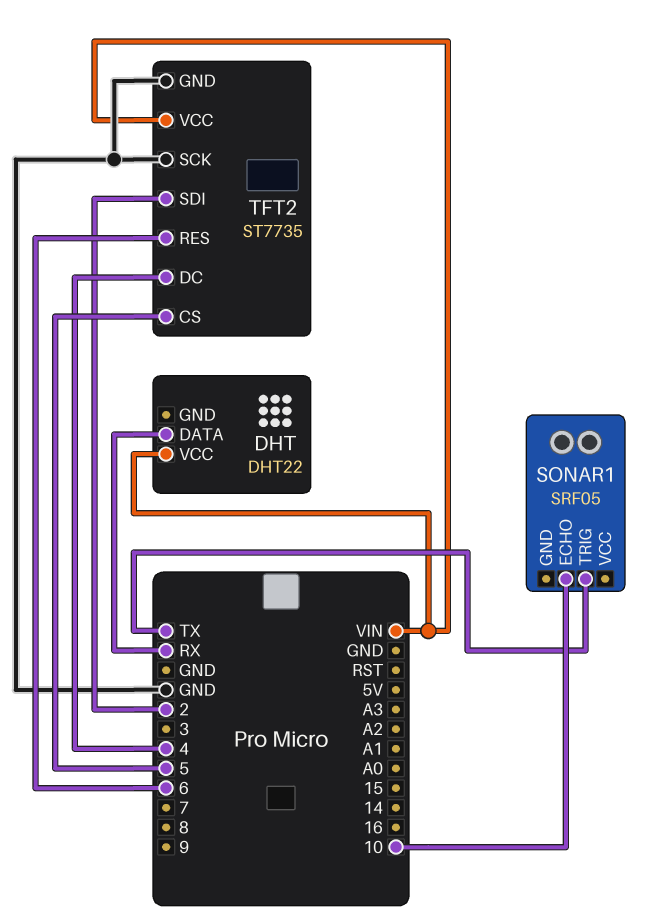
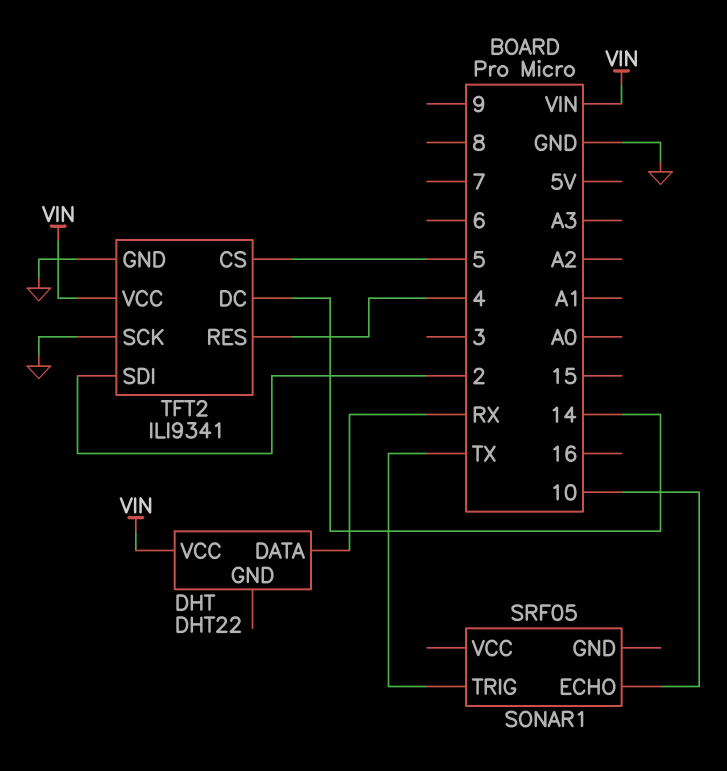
TFT2: ST7735 -> ILI9341
TFT2 pin DC: 4 -> 14
TFT2 pin RES: 6 -> 4

